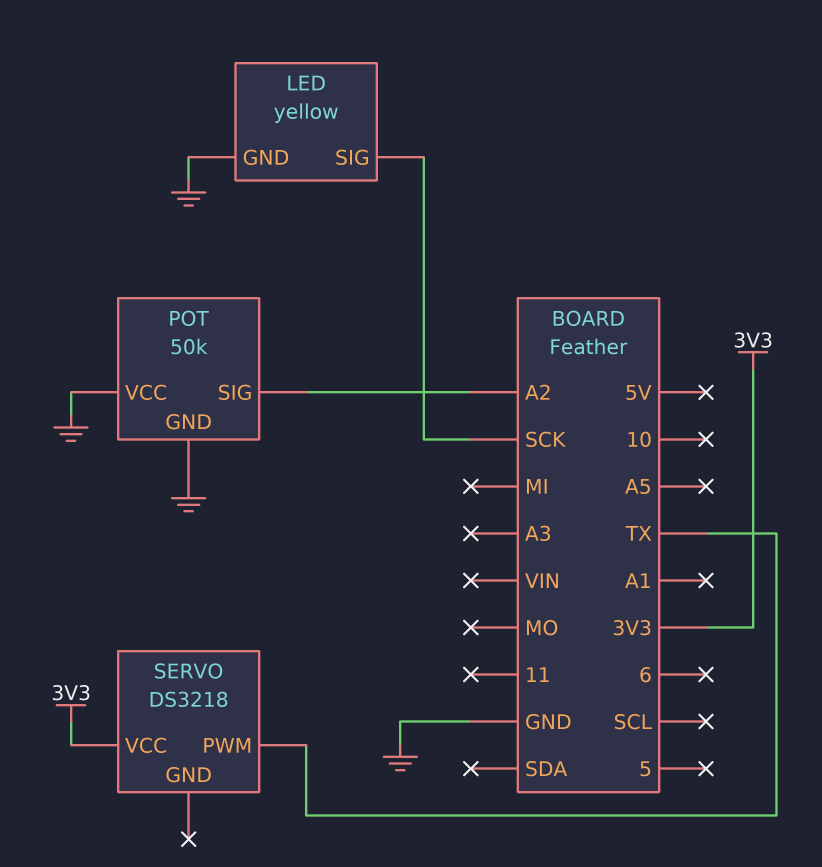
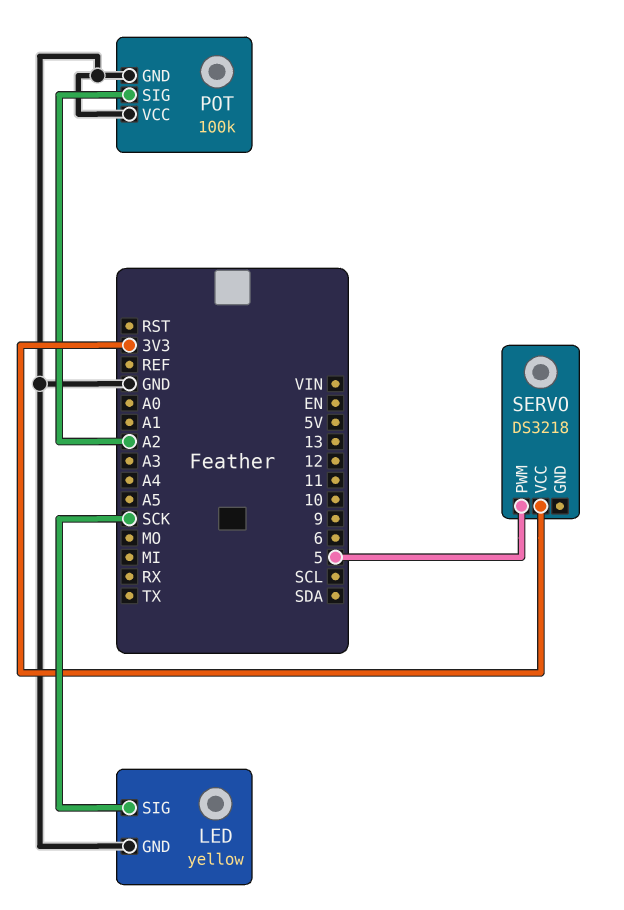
POT: 50k -> 100k
SERVO pin PWM: TX -> 5

